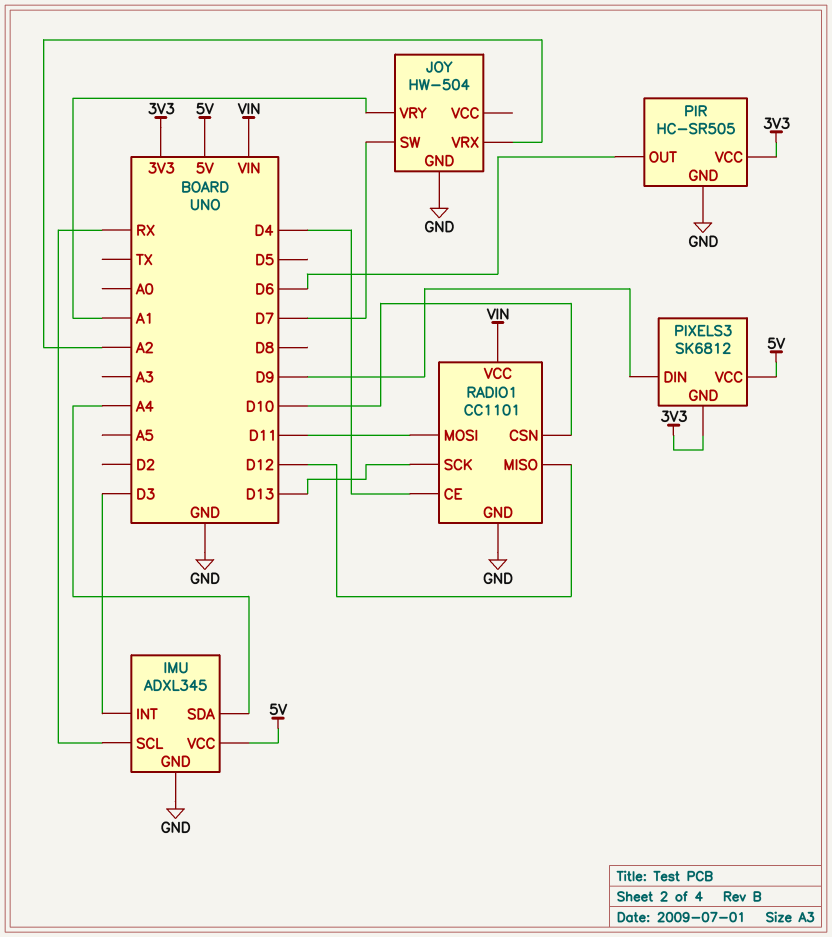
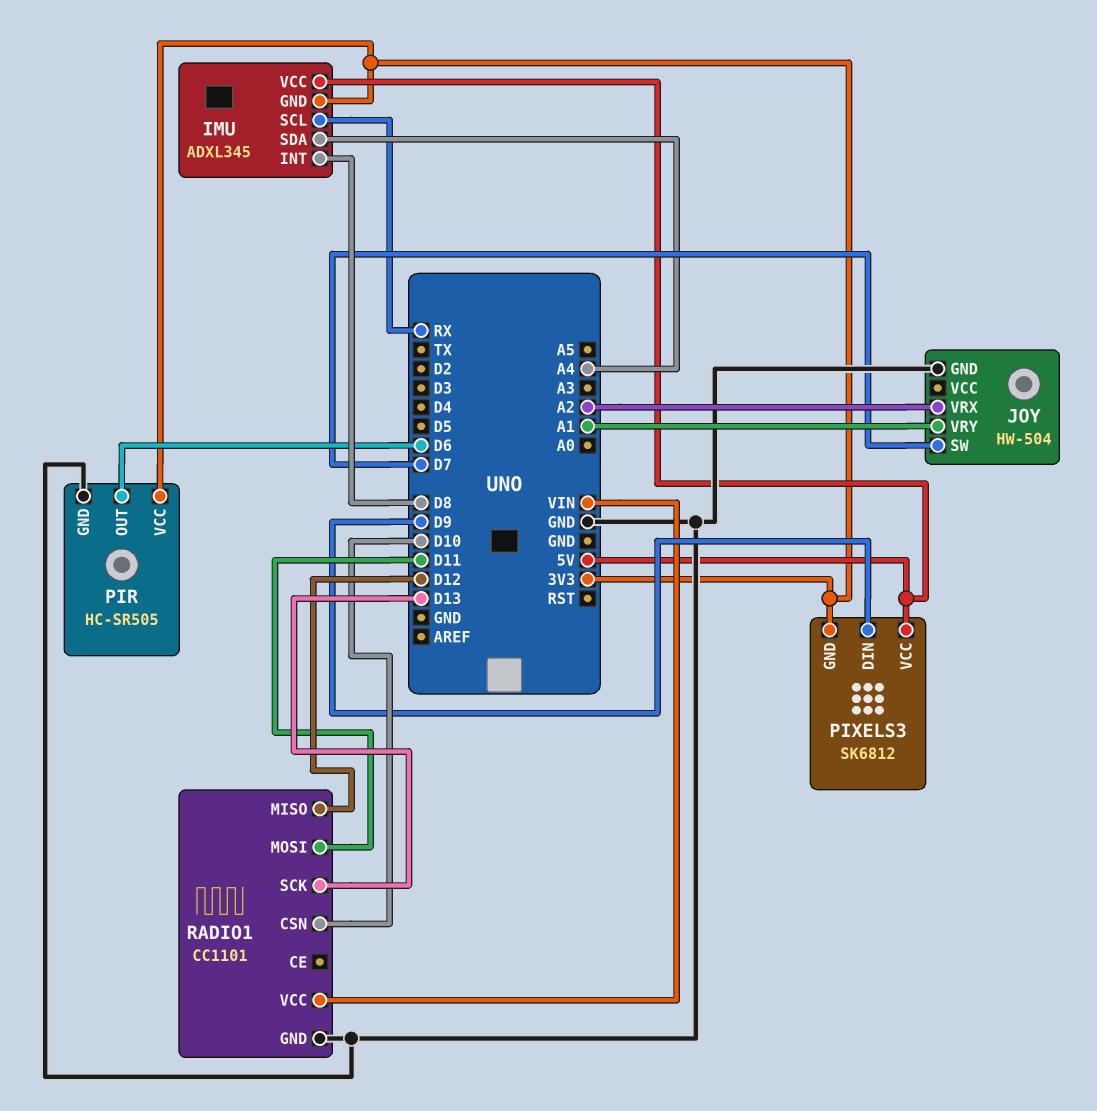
IMU pin GND: GND -> 3V3
IMU pin INT: D3 -> D8
RADIO1 pin CE: D4 -> none

